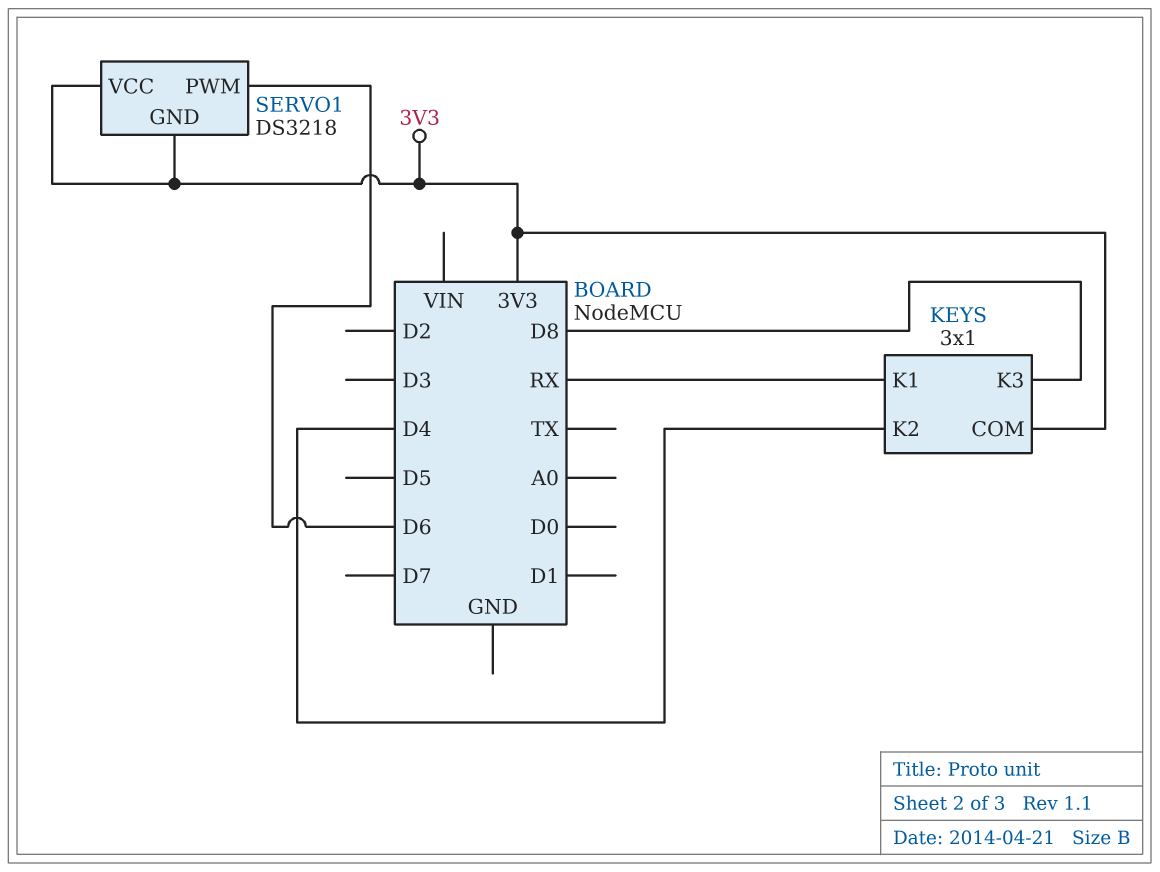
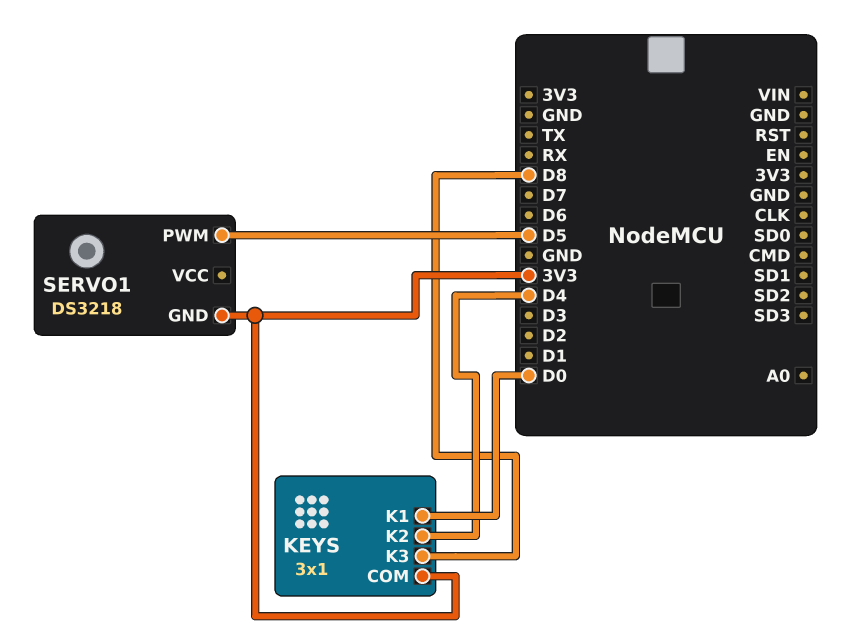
KEYS pin K1: RX -> D0
SERVO1 pin PWM: D6 -> D5
SERVO1 pin VCC: 3V3 -> none

